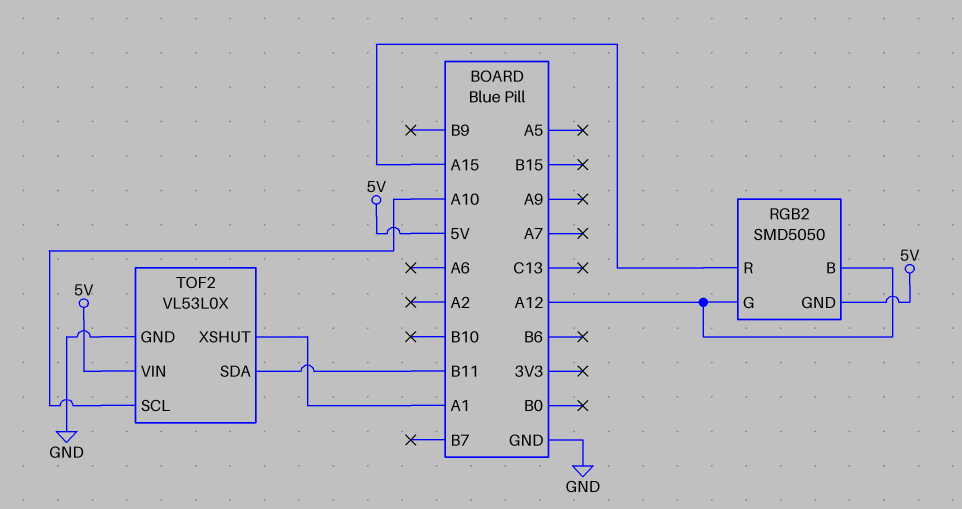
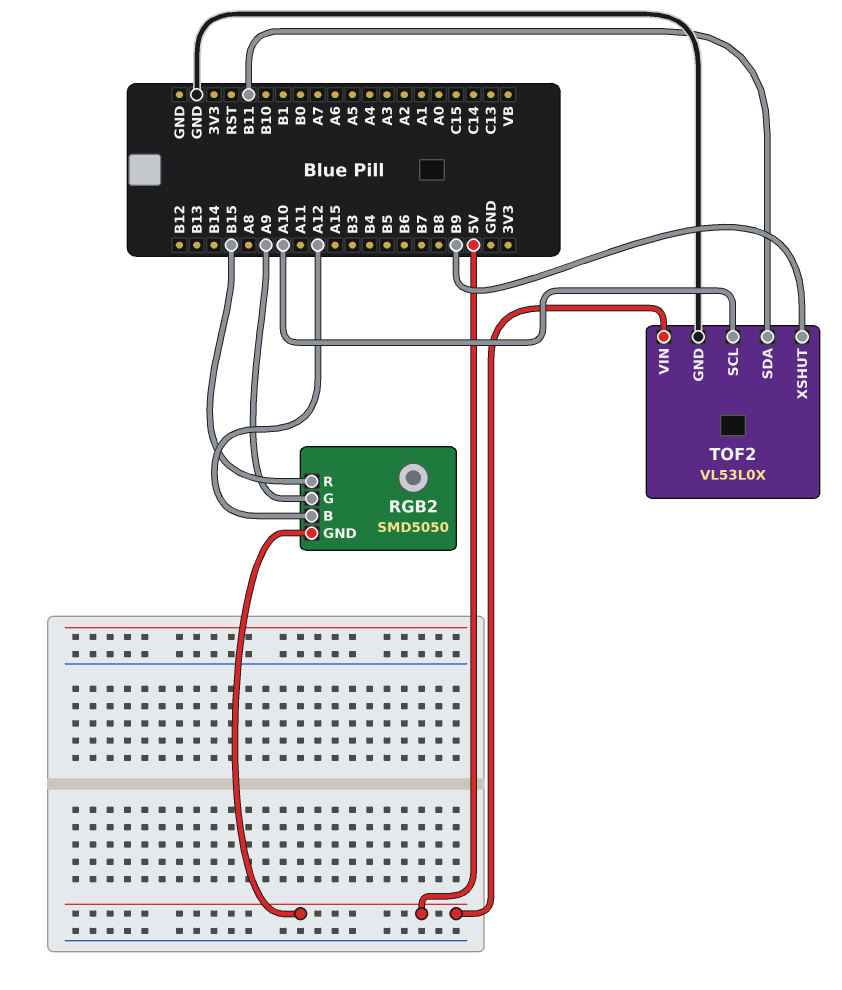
RGB2 pin G: A12 -> A9
RGB2 pin R: A15 -> B15
TOF2 pin XSHUT: A1 -> B9

